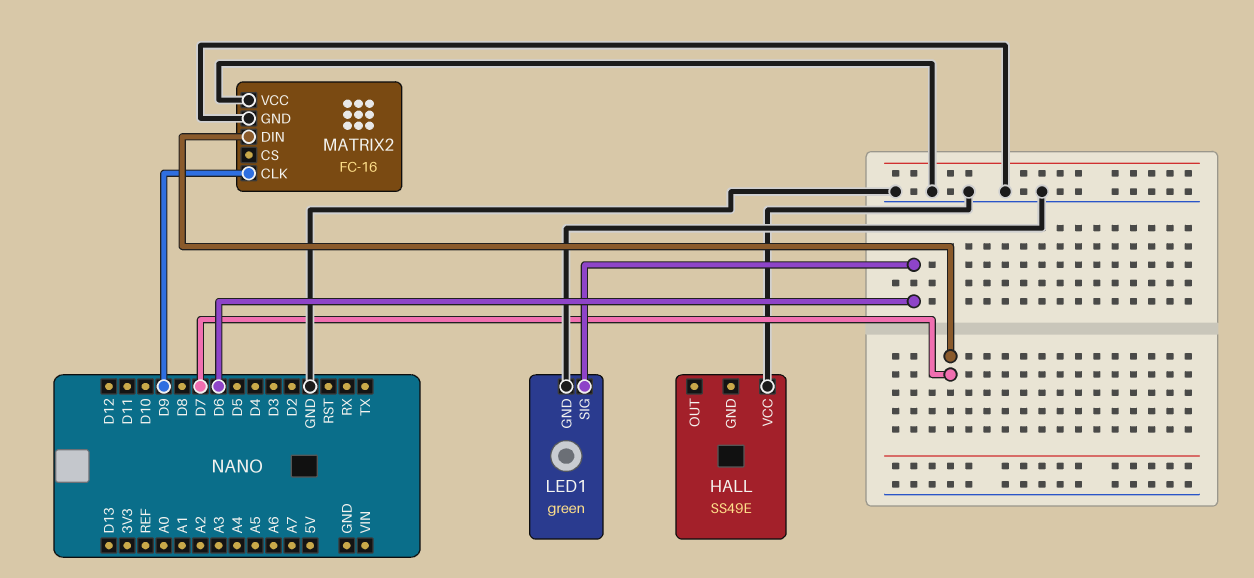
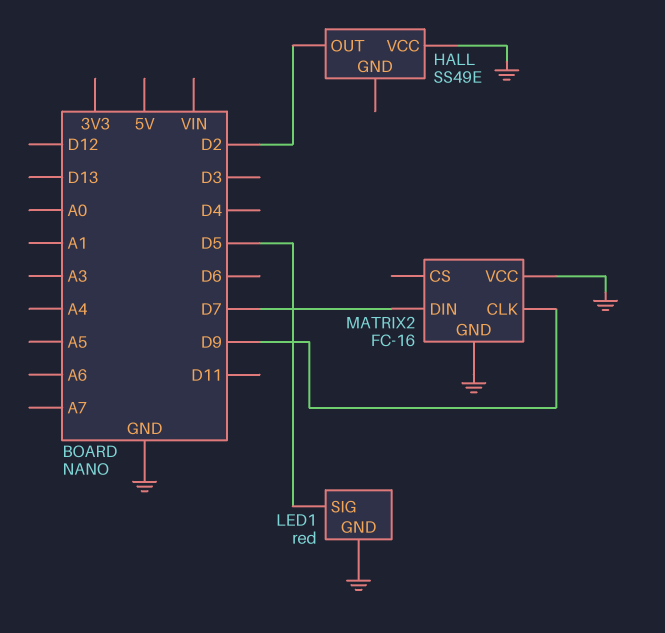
HALL pin OUT: none -> D2
LED1: green -> red
LED1 pin SIG: D6 -> D5

